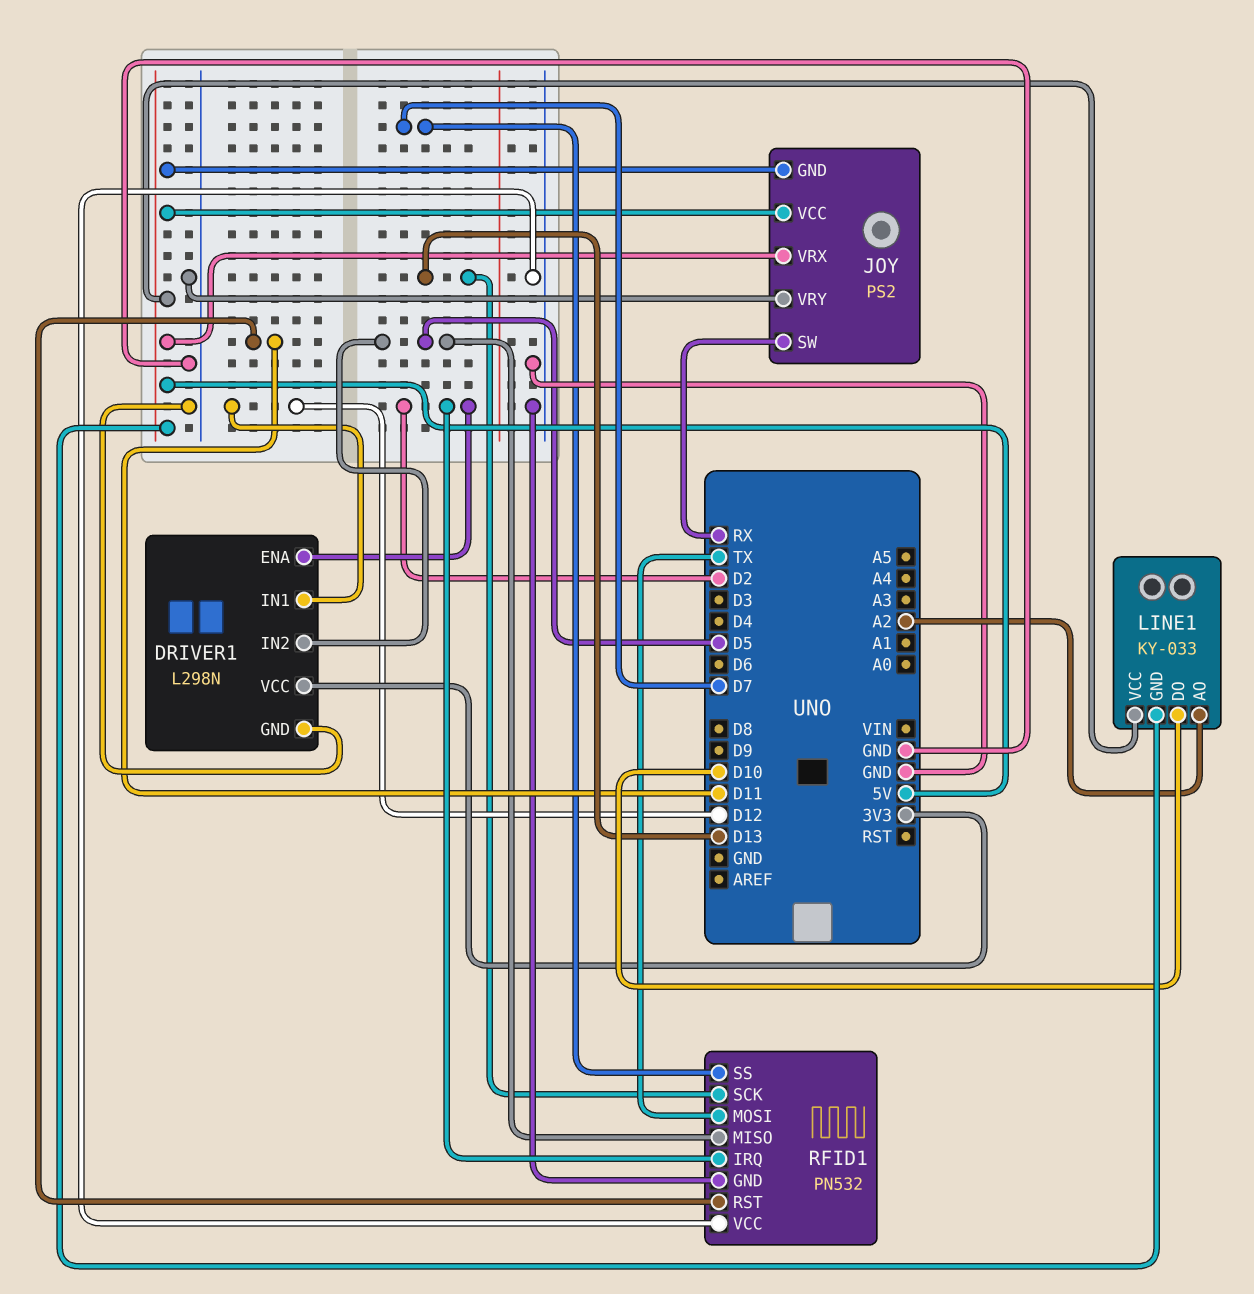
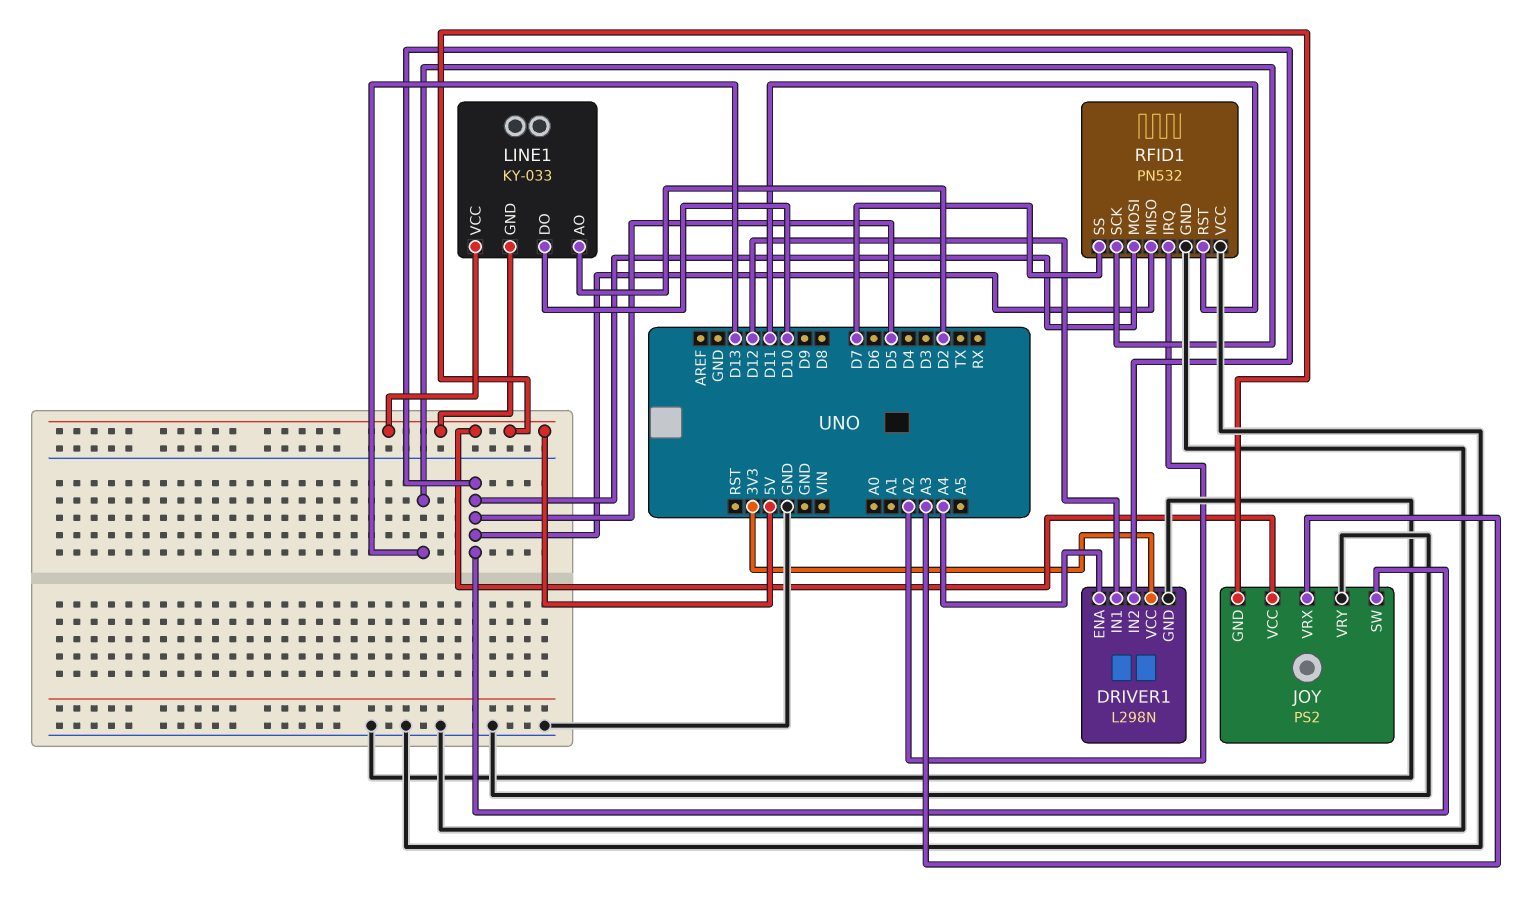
DRIVER1 pin ENA: D2 -> A4
JOY pin SW: RX -> D5
JOY pin VRX: 5V -> A3
LINE1 pin AO: A2 -> D2
RFID1 pin IRQ: D2 -> A2
RFID1 pin MOSI: TX -> D5

